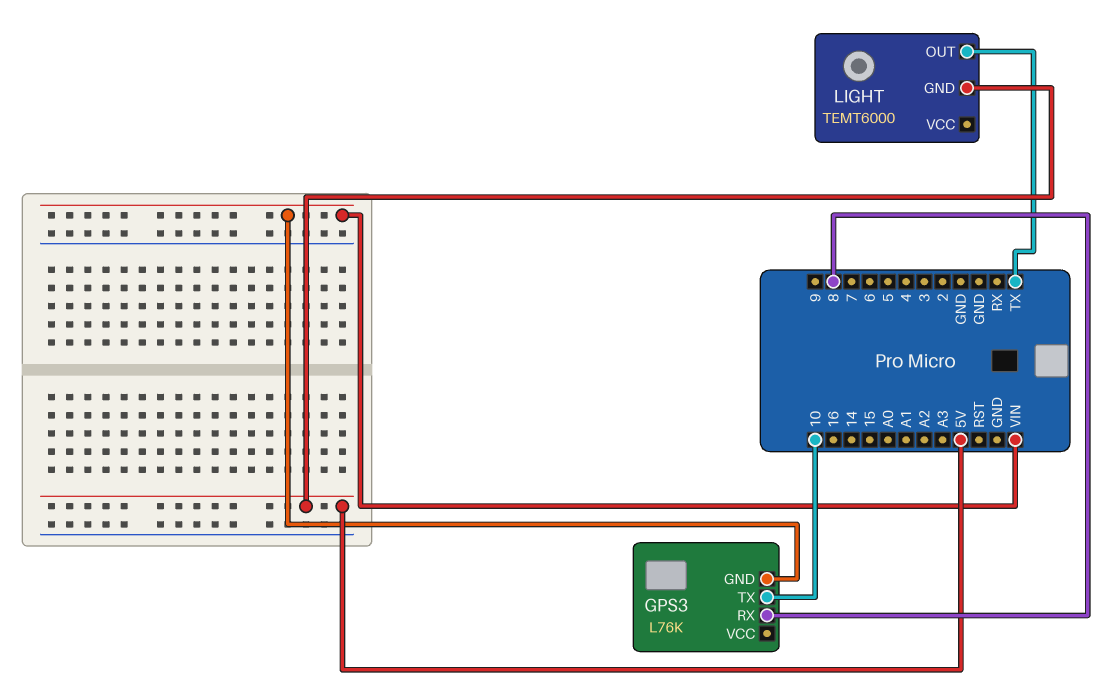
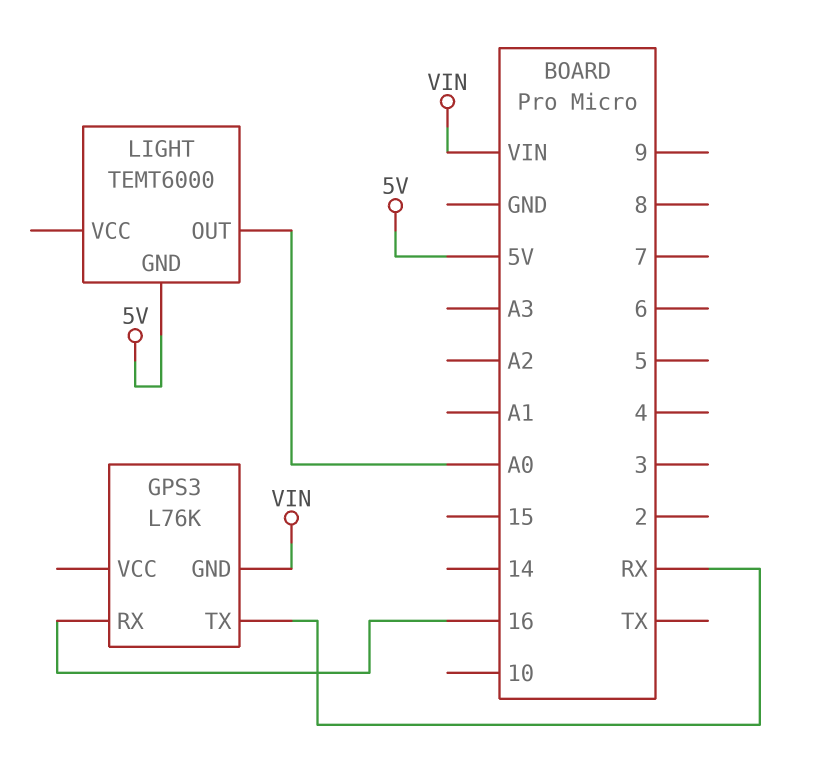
GPS3 pin RX: 8 -> 16
GPS3 pin TX: 10 -> RX
LIGHT pin OUT: TX -> A0

